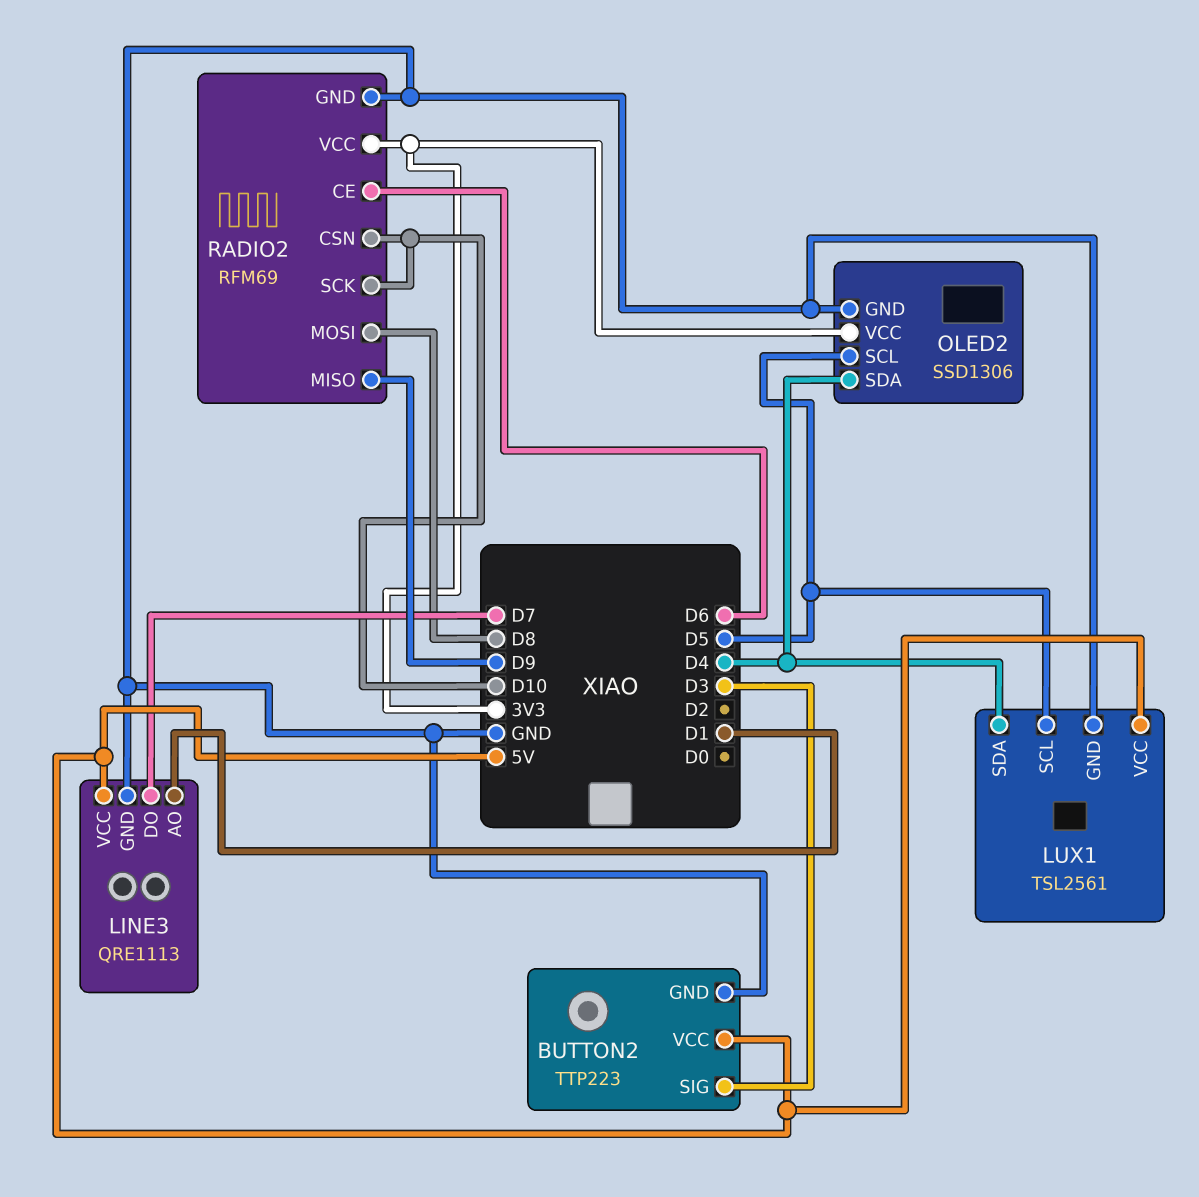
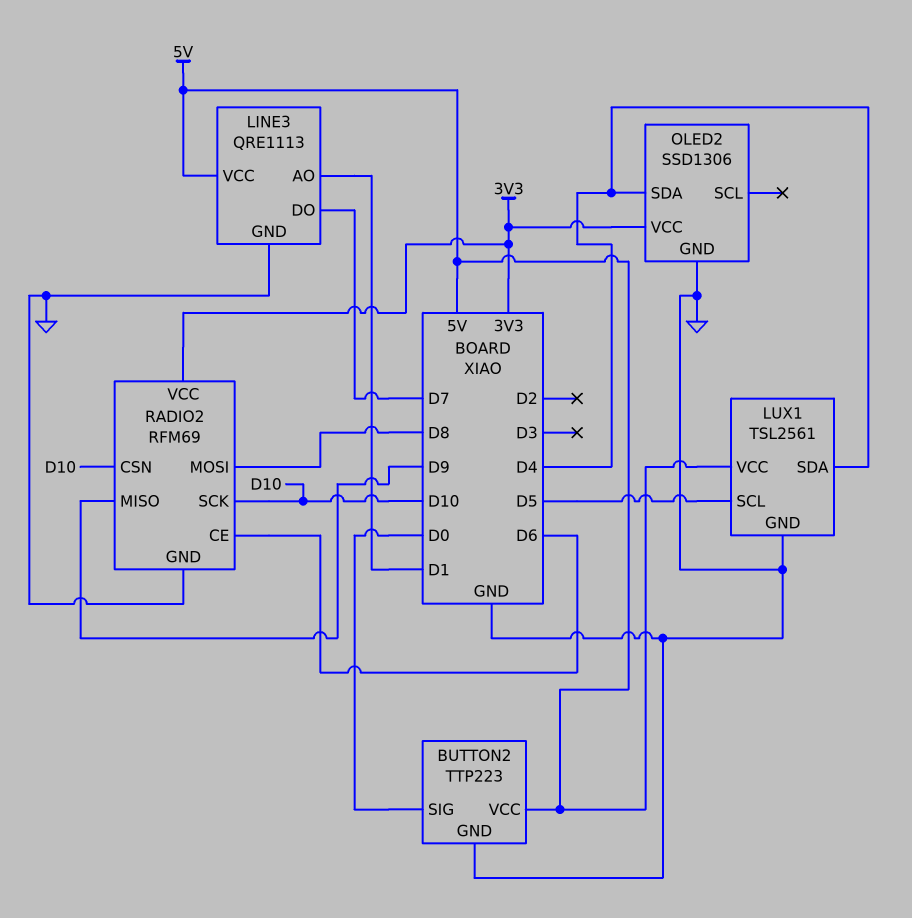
BUTTON2 pin SIG: D3 -> D0
OLED2 pin SCL: D5 -> none

